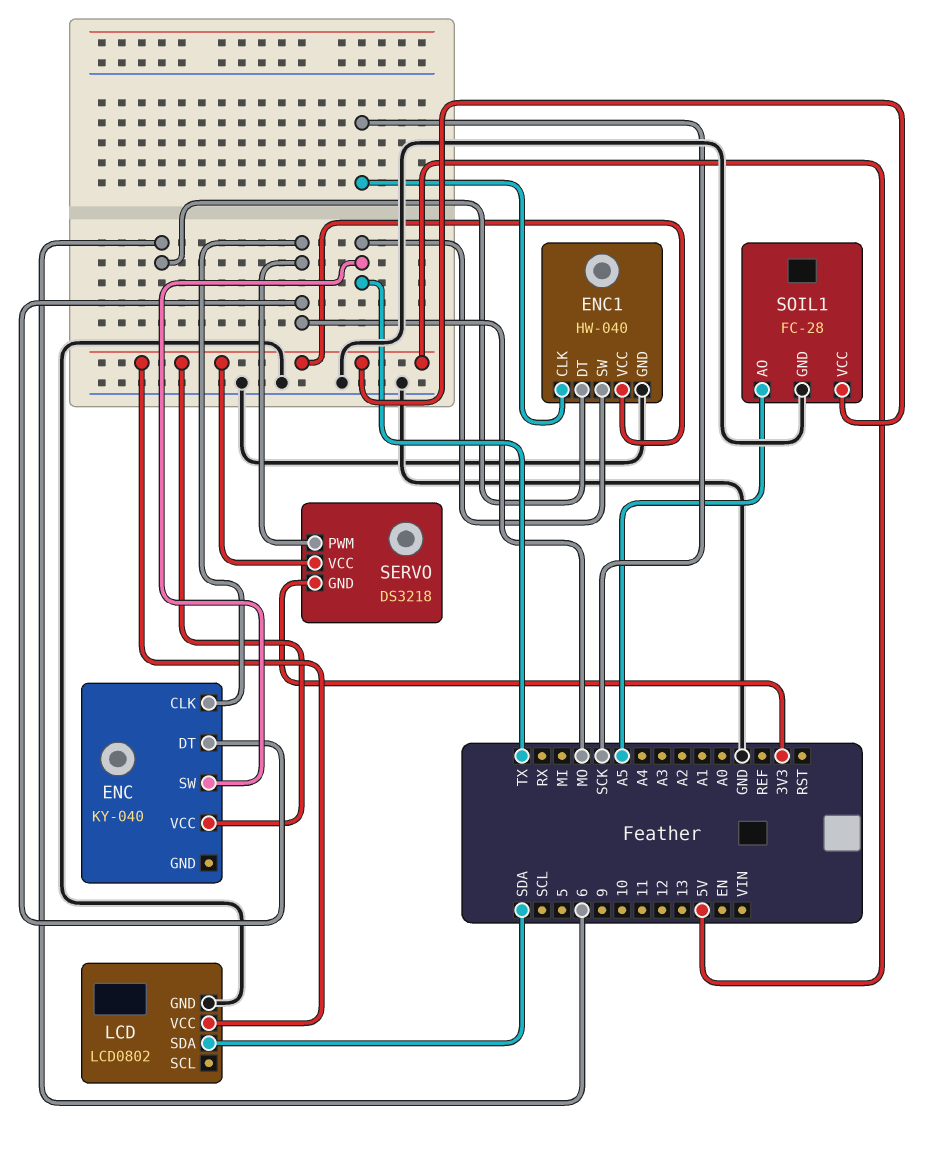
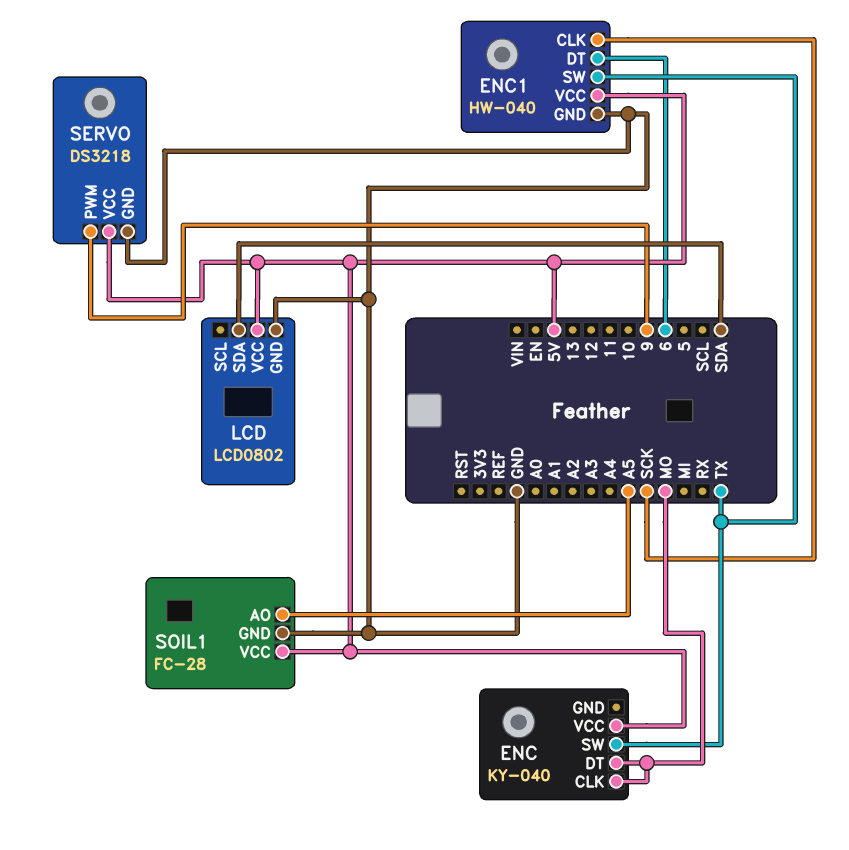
SERVO pin GND: 3V3 -> GND
SERVO pin PWM: MO -> 9

